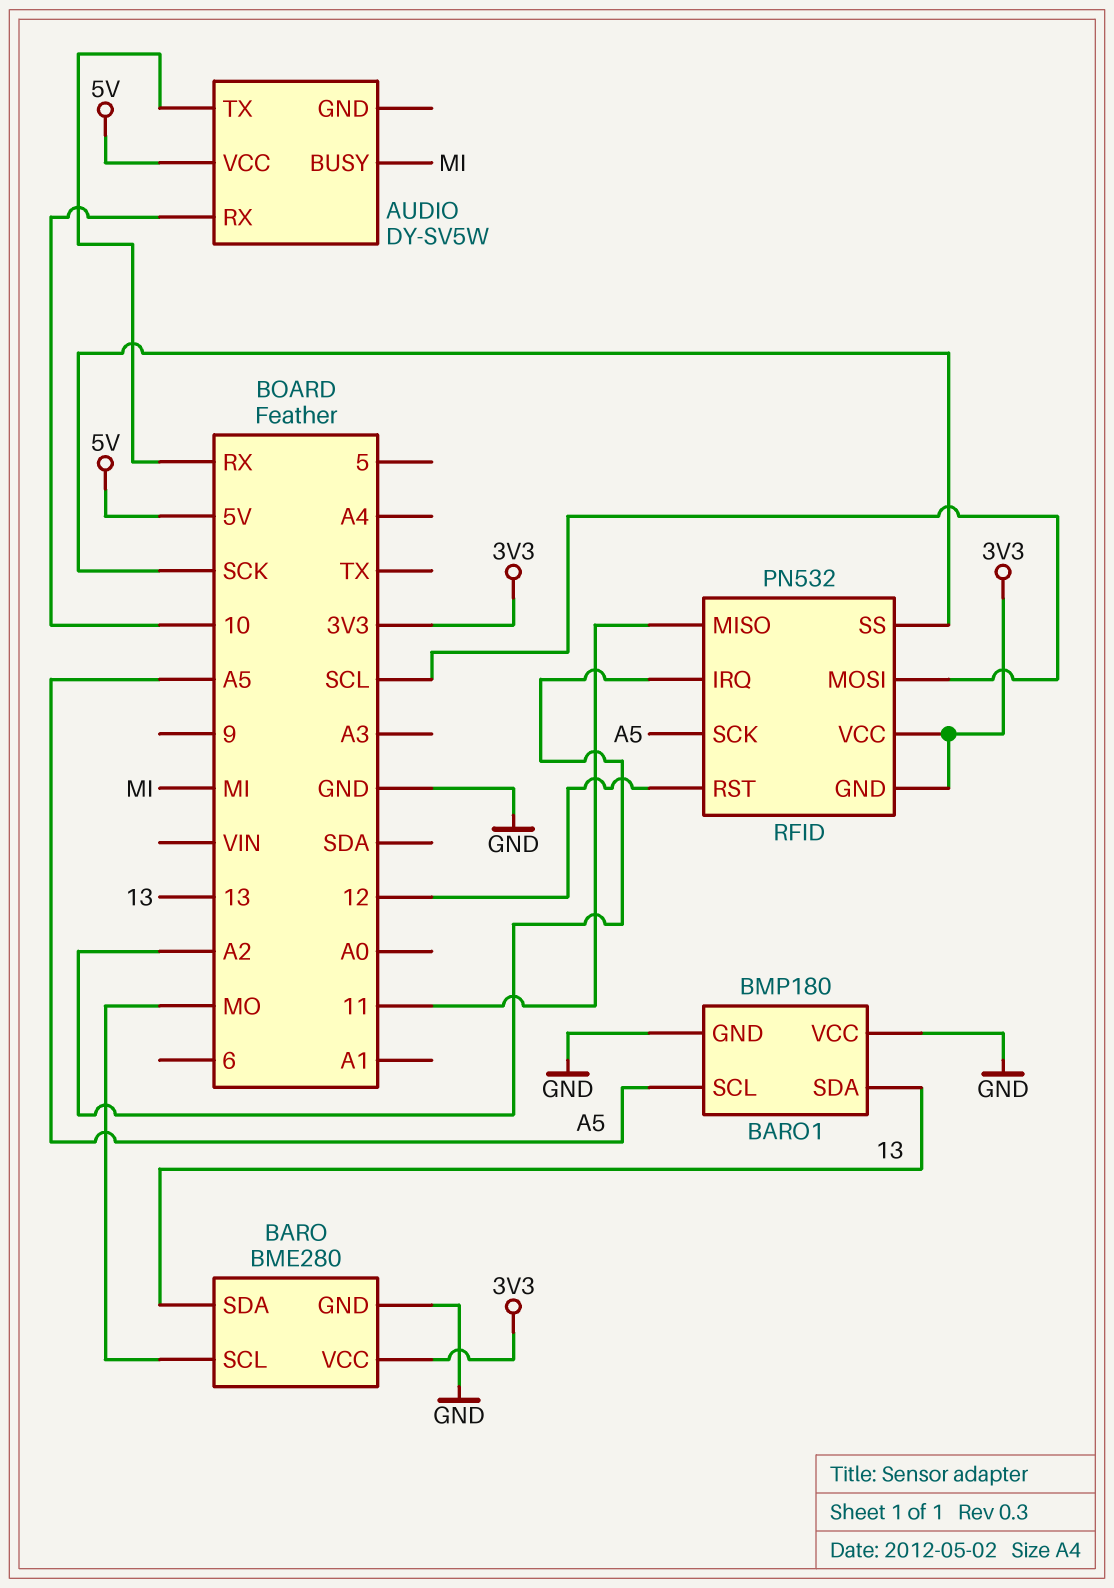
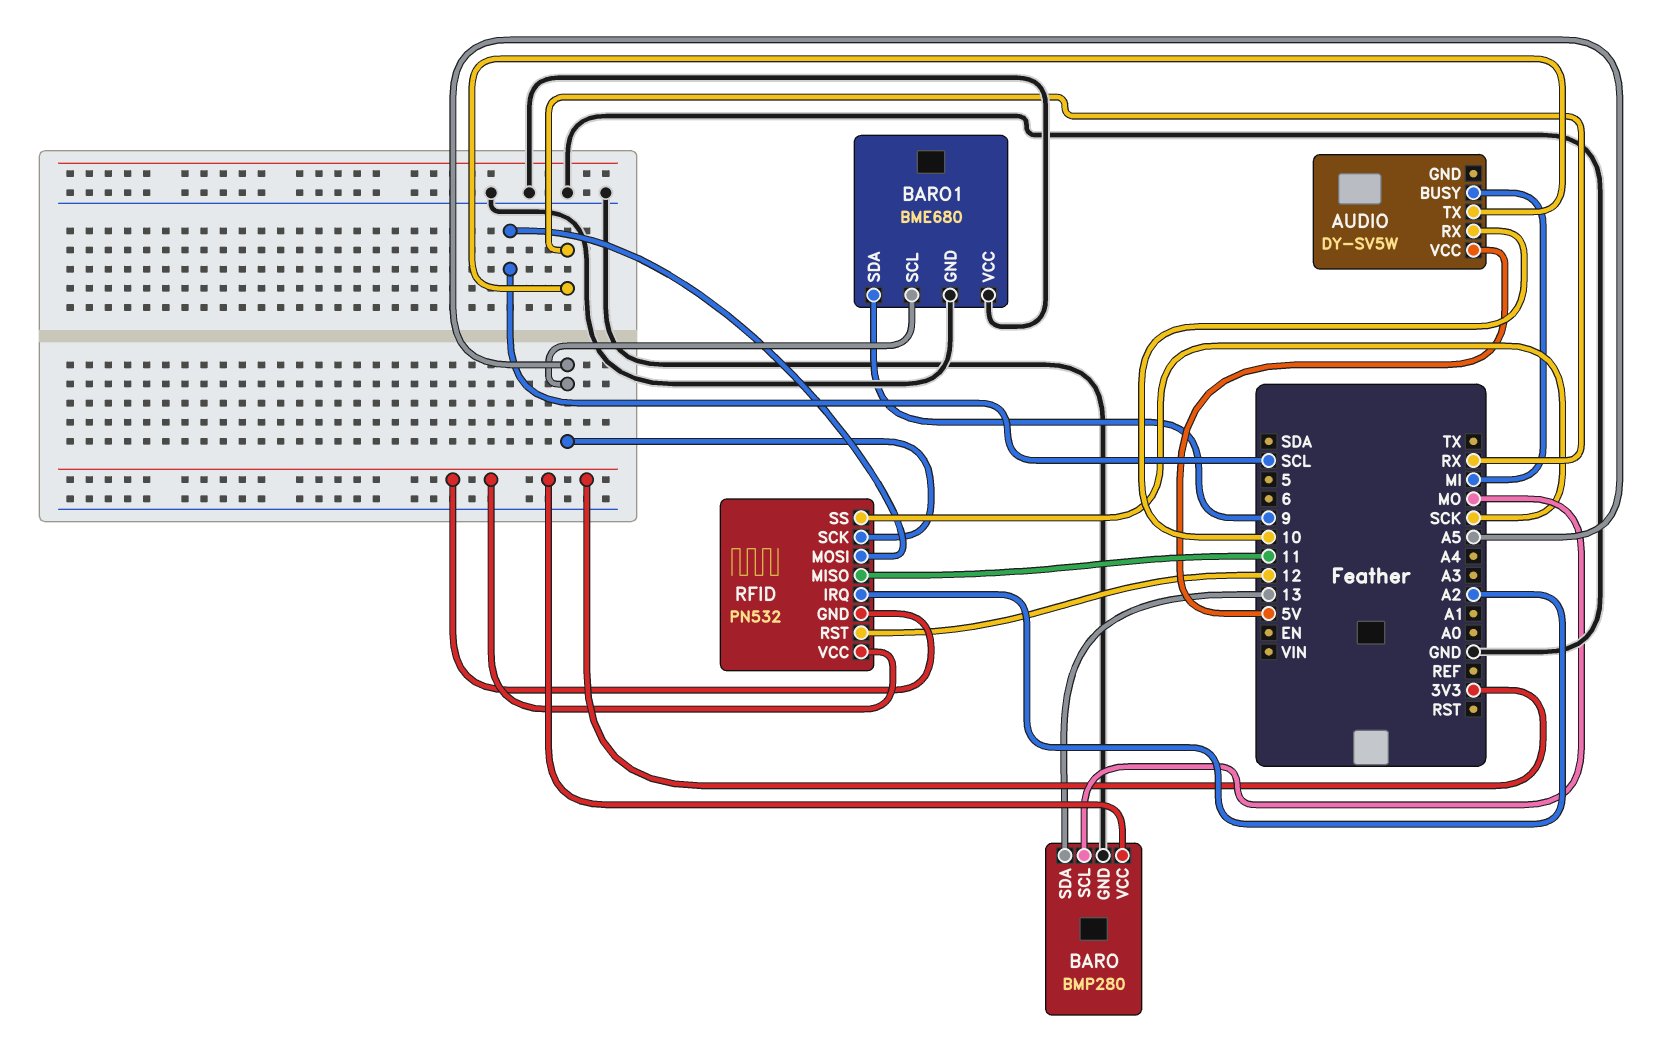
BARO: BME280 -> BMP280
BARO1: BMP180 -> BME680
BARO1 pin SDA: 13 -> 9

